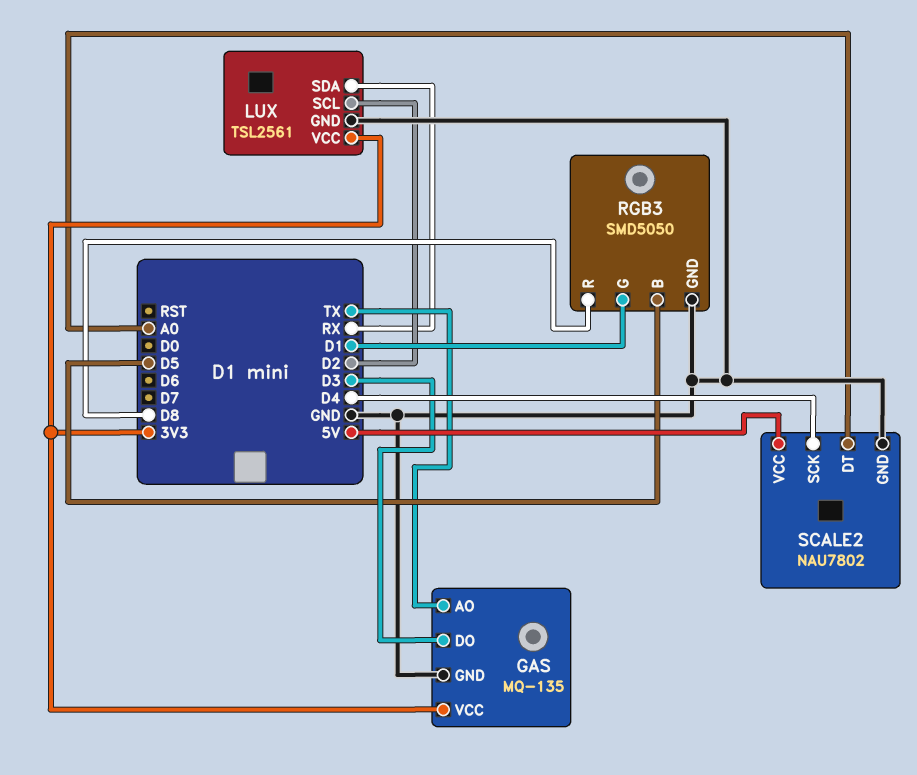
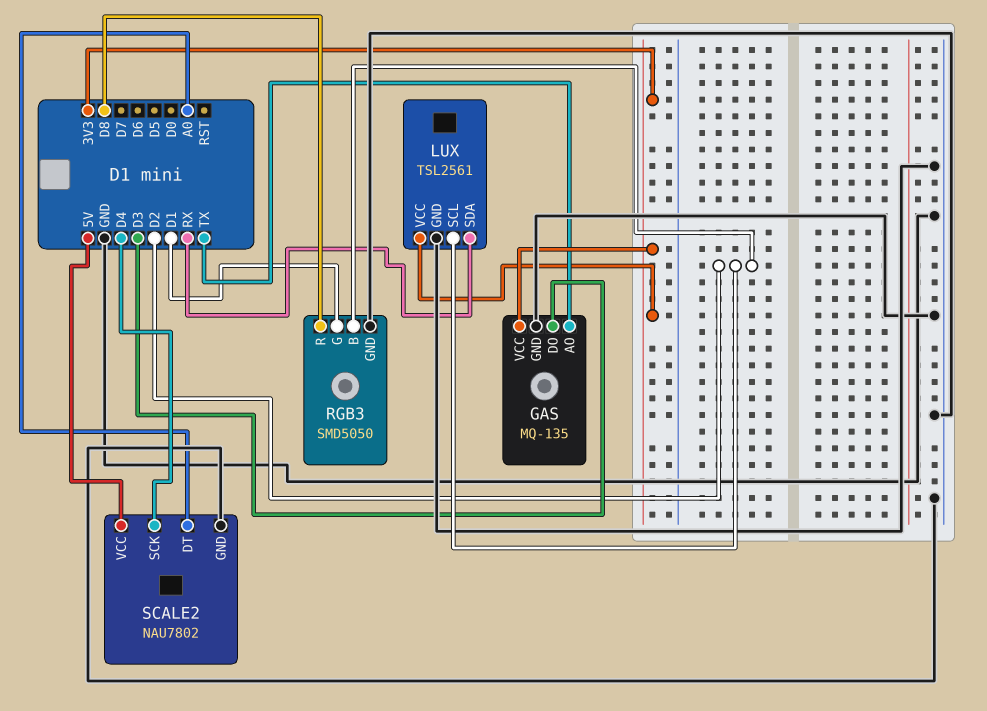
RGB3 pin B: D5 -> D2

